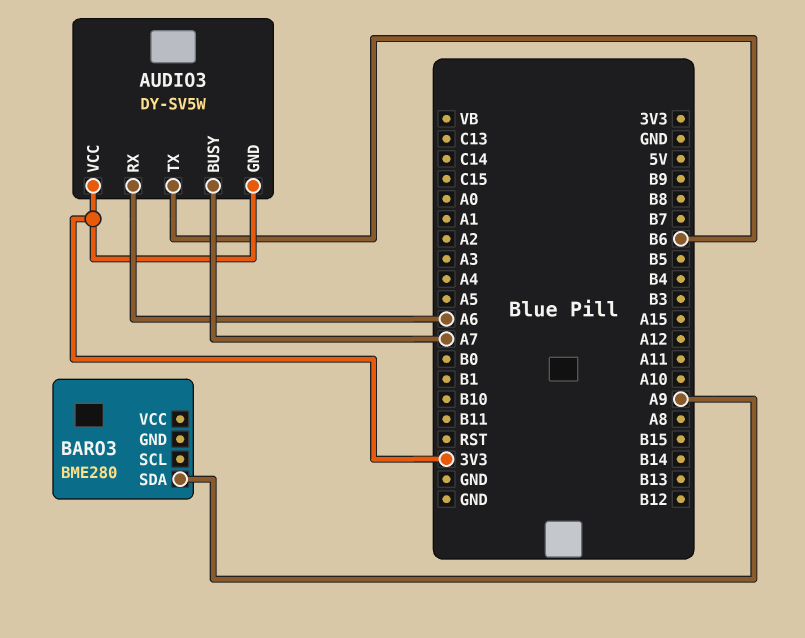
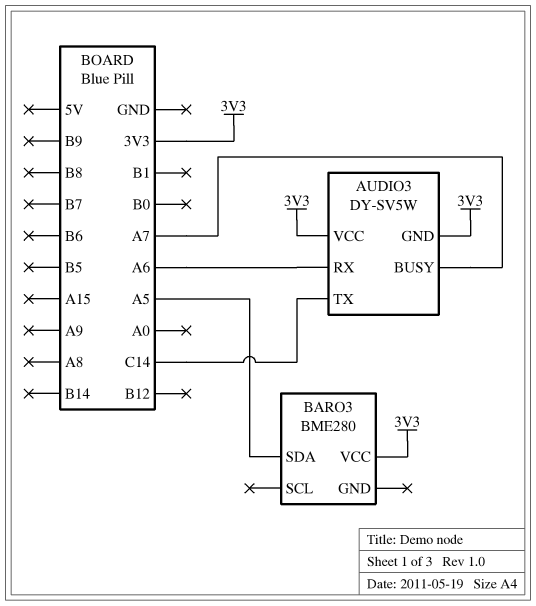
AUDIO3 pin TX: B6 -> C14
BARO3 pin SDA: A9 -> A5
BARO3 pin VCC: none -> 3V3

